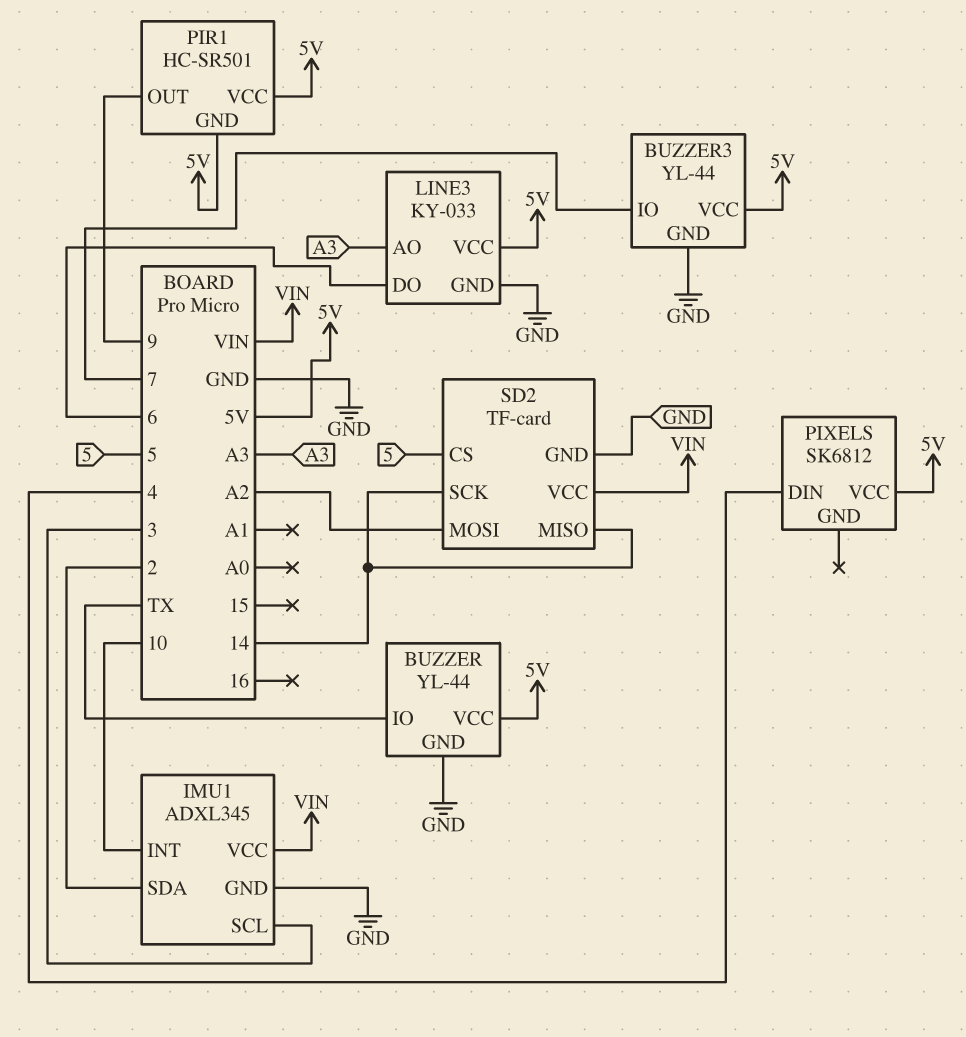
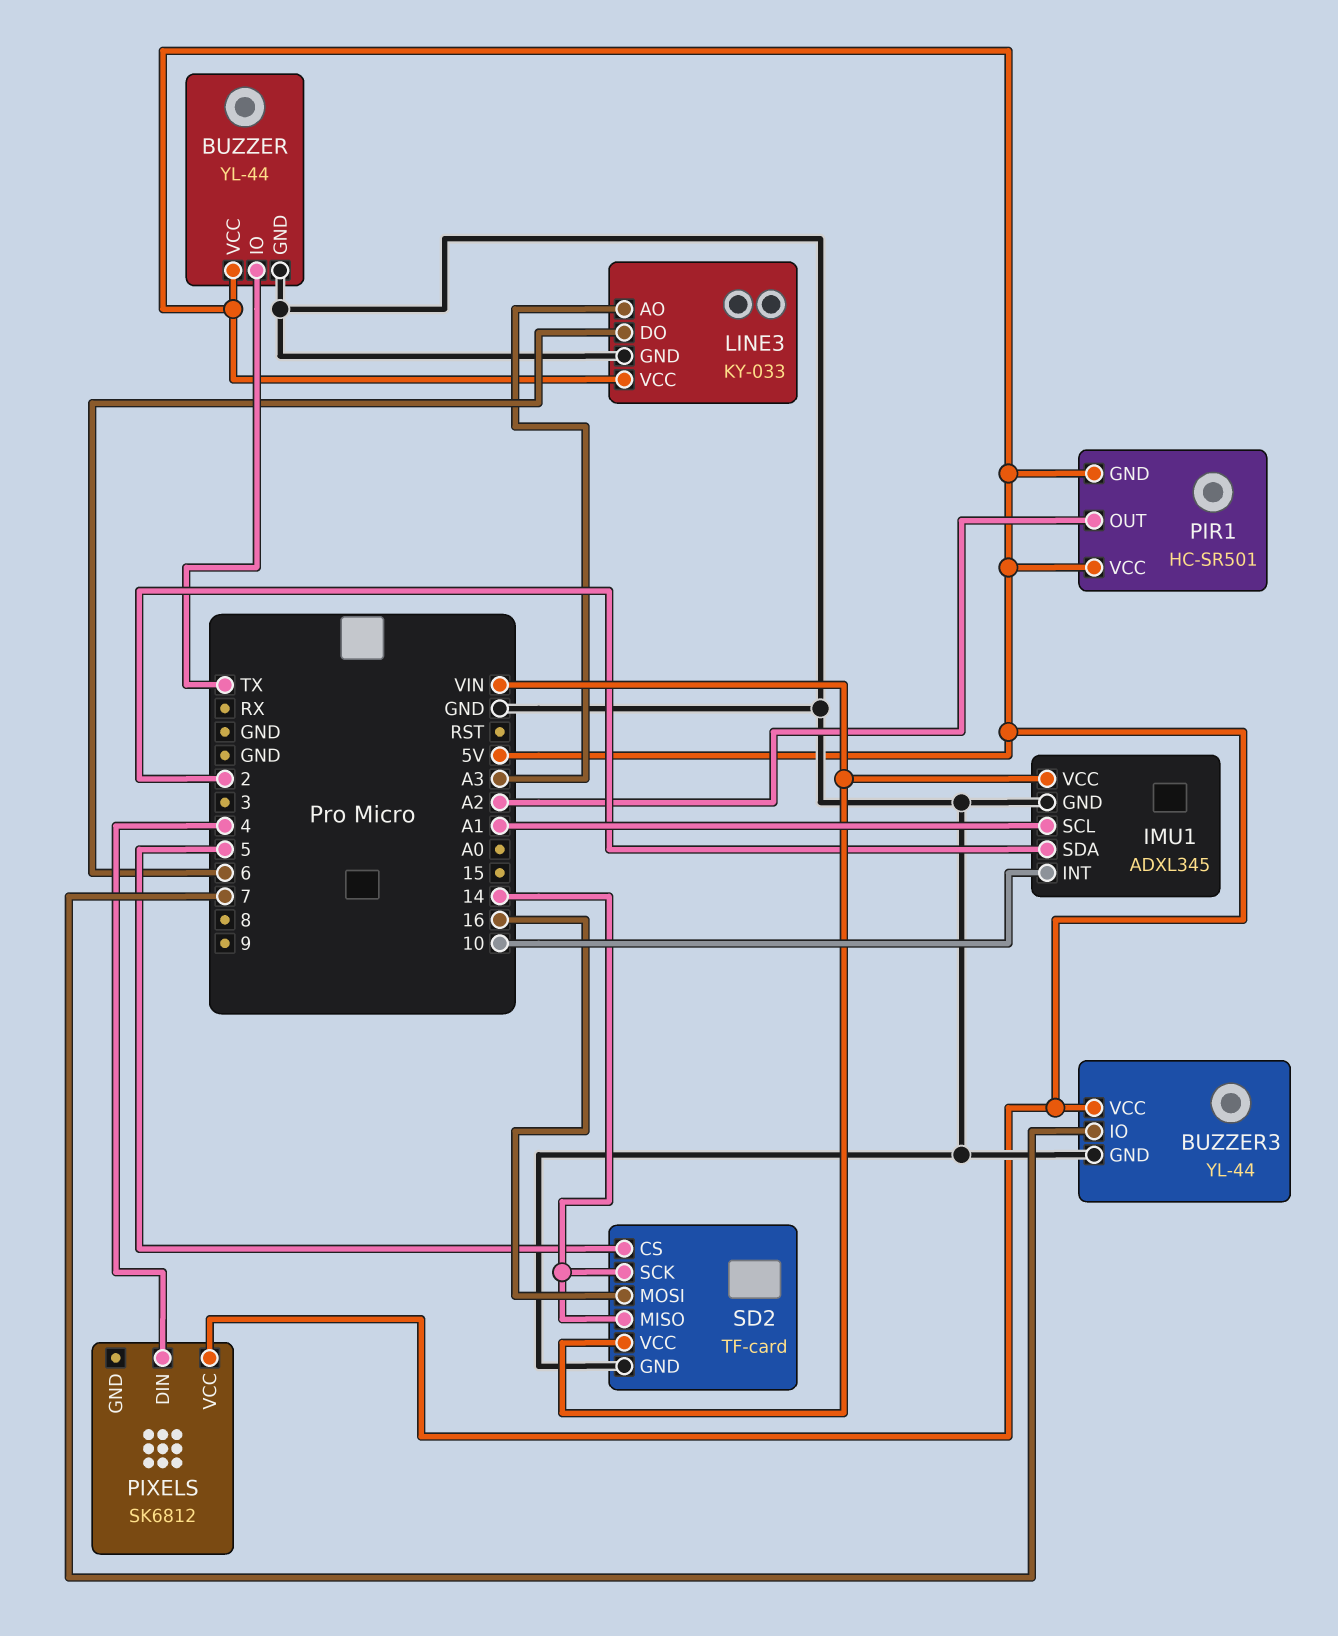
IMU1 pin SCL: 3 -> A1
PIR1 pin OUT: 9 -> A2
SD2 pin MOSI: A2 -> 16

